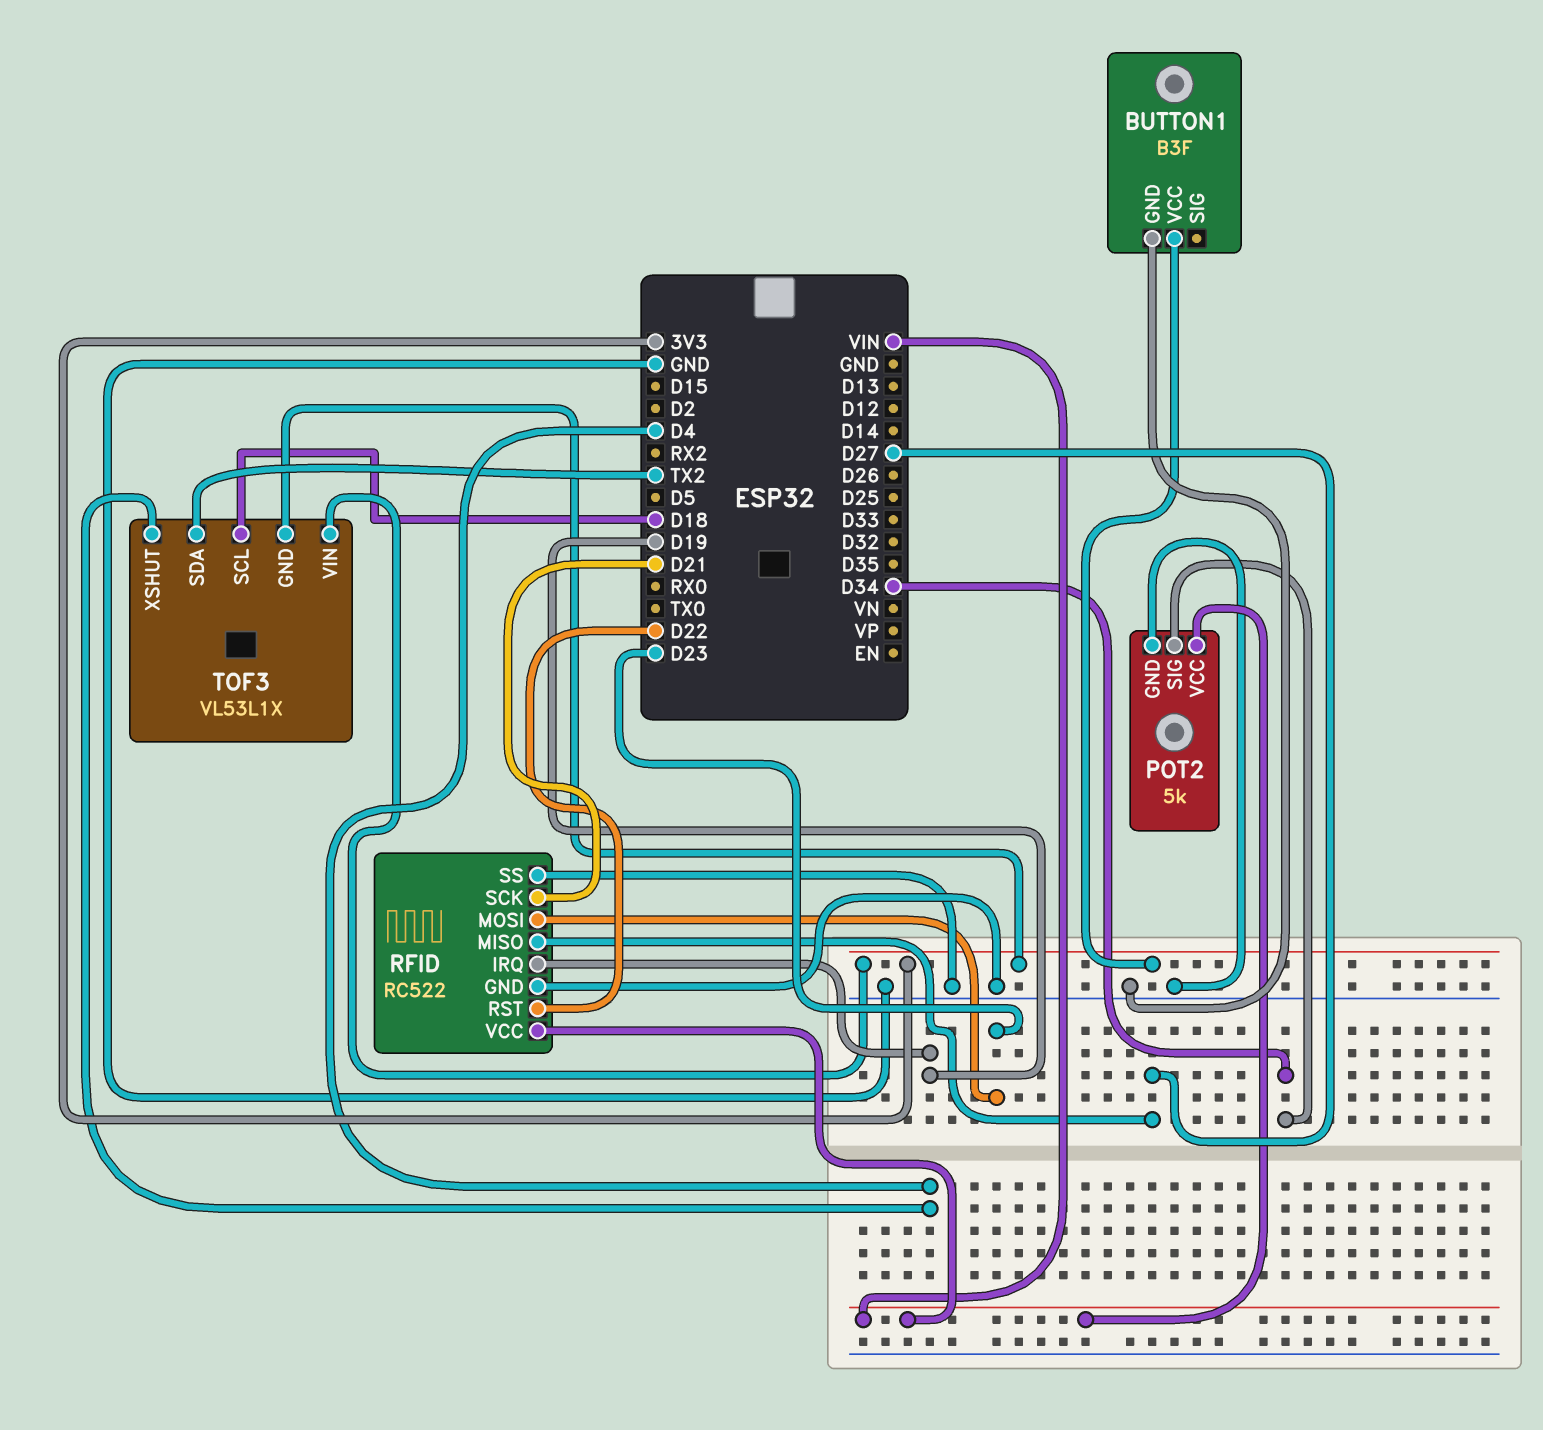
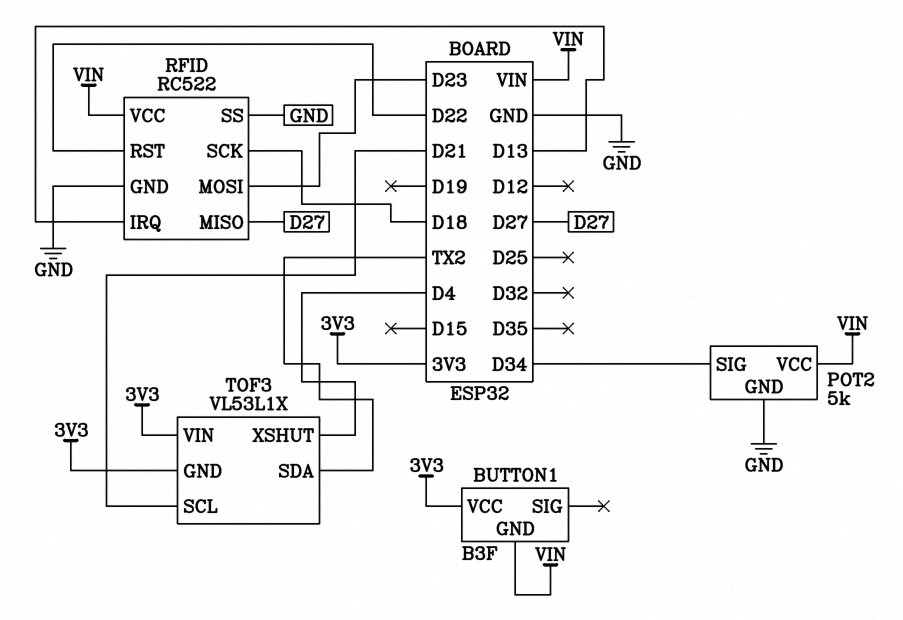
BUTTON1 pin GND: GND -> VIN
RFID pin IRQ: D19 -> D13
RFID pin SCK: D21 -> D18
TOF3 pin SCL: D18 -> D21

